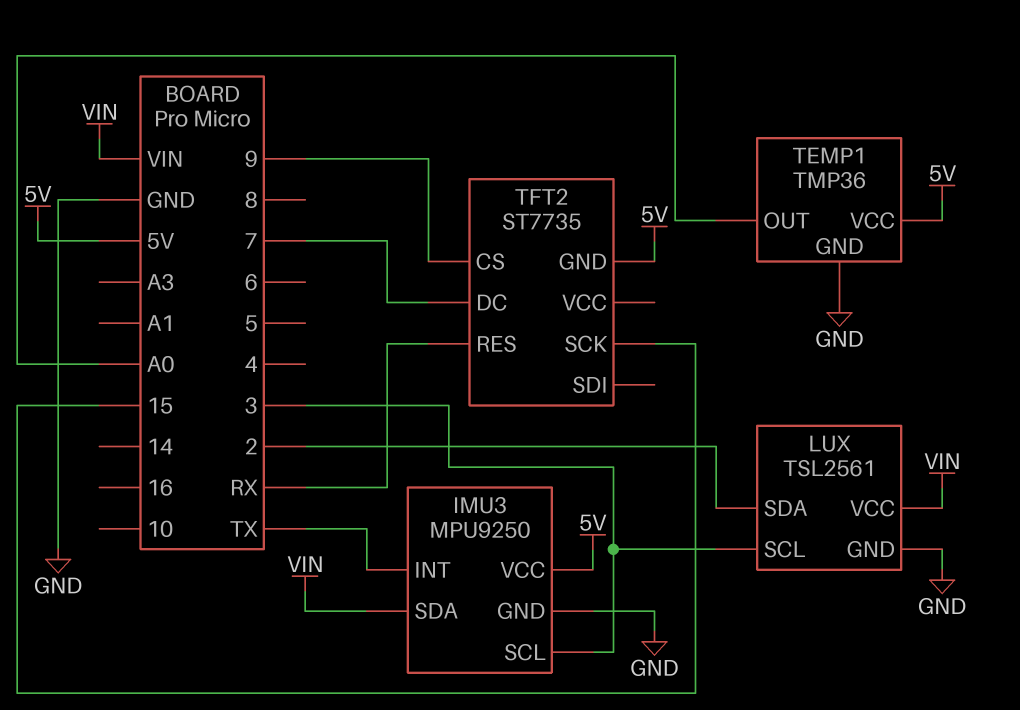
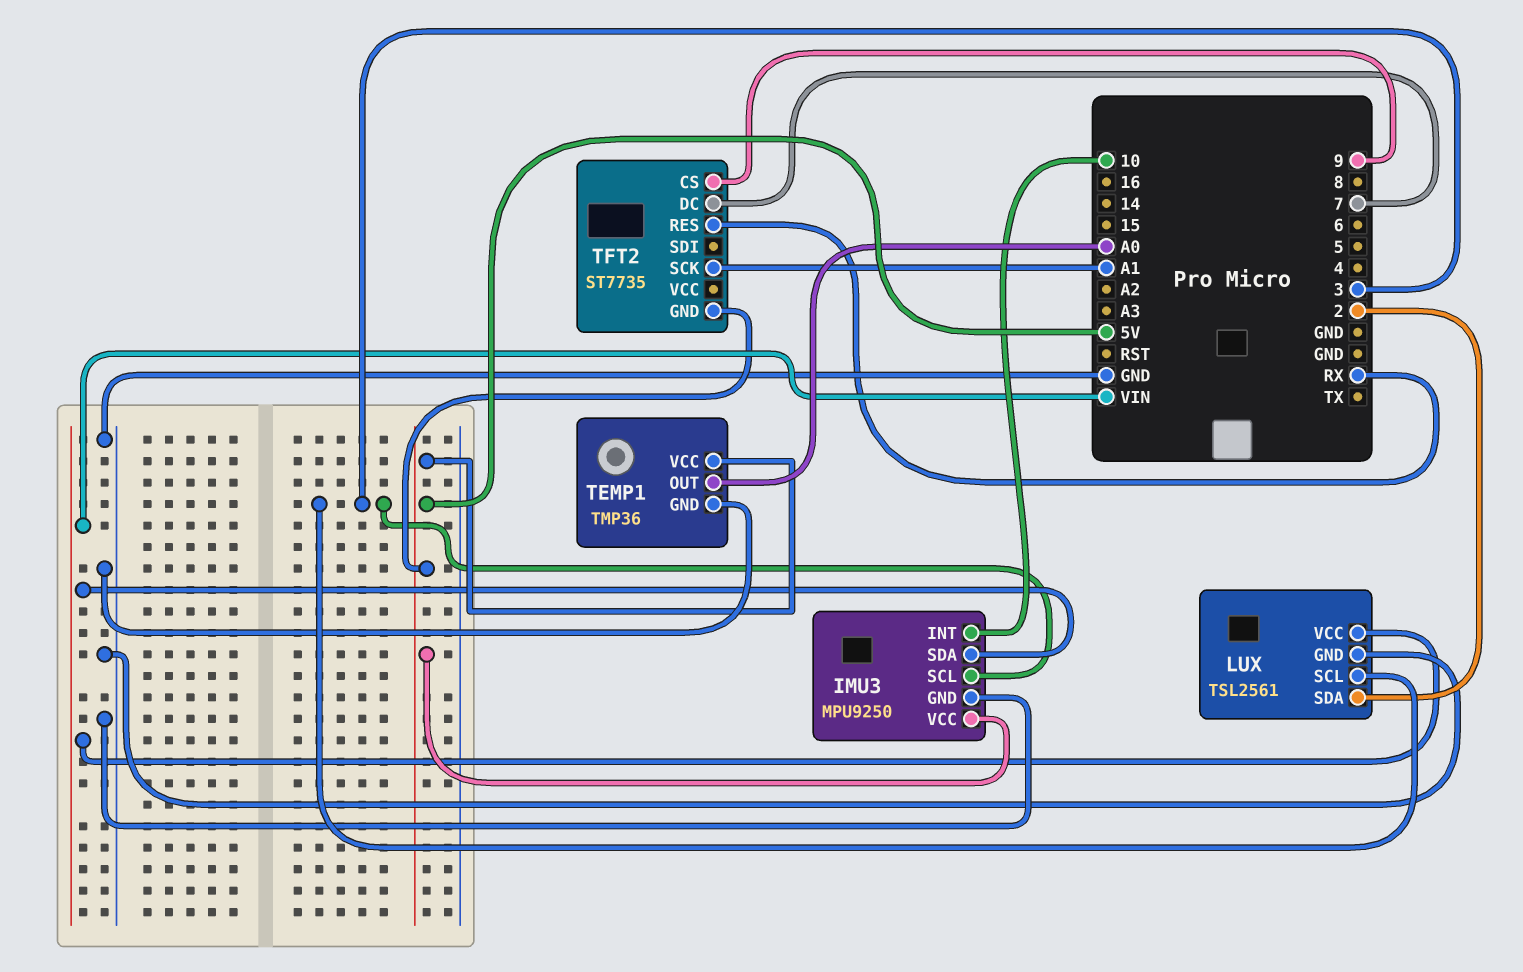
IMU3 pin INT: TX -> 10
TFT2 pin SCK: 15 -> A1

